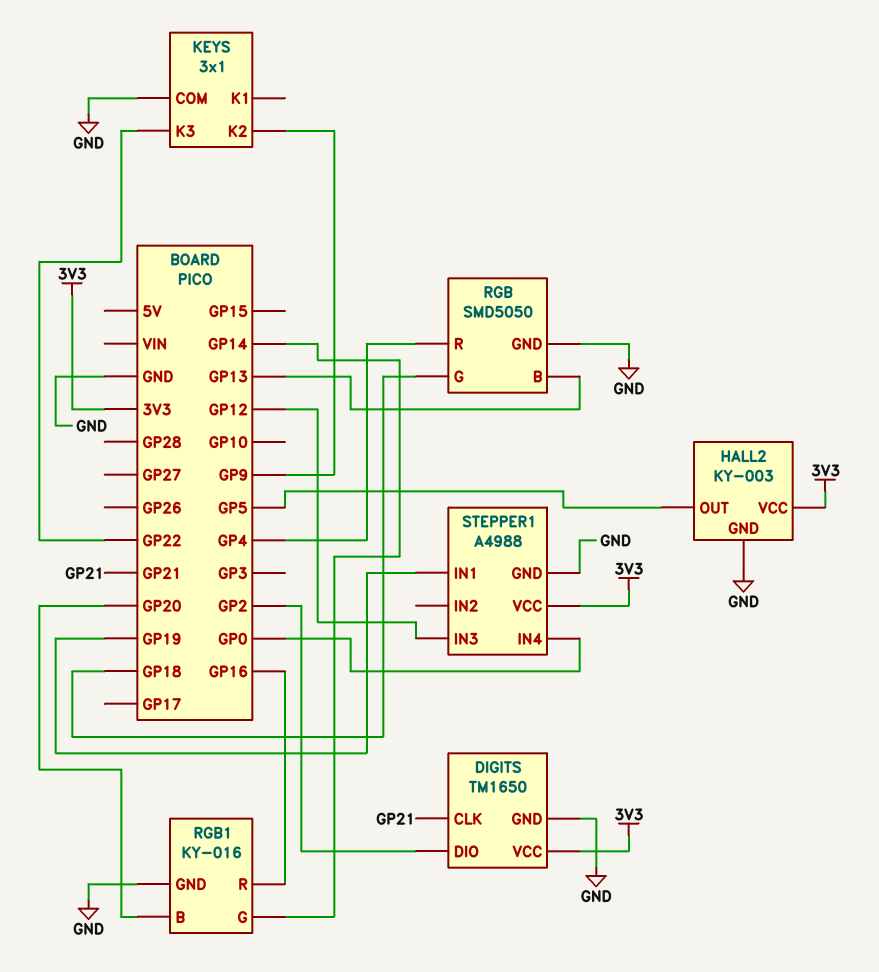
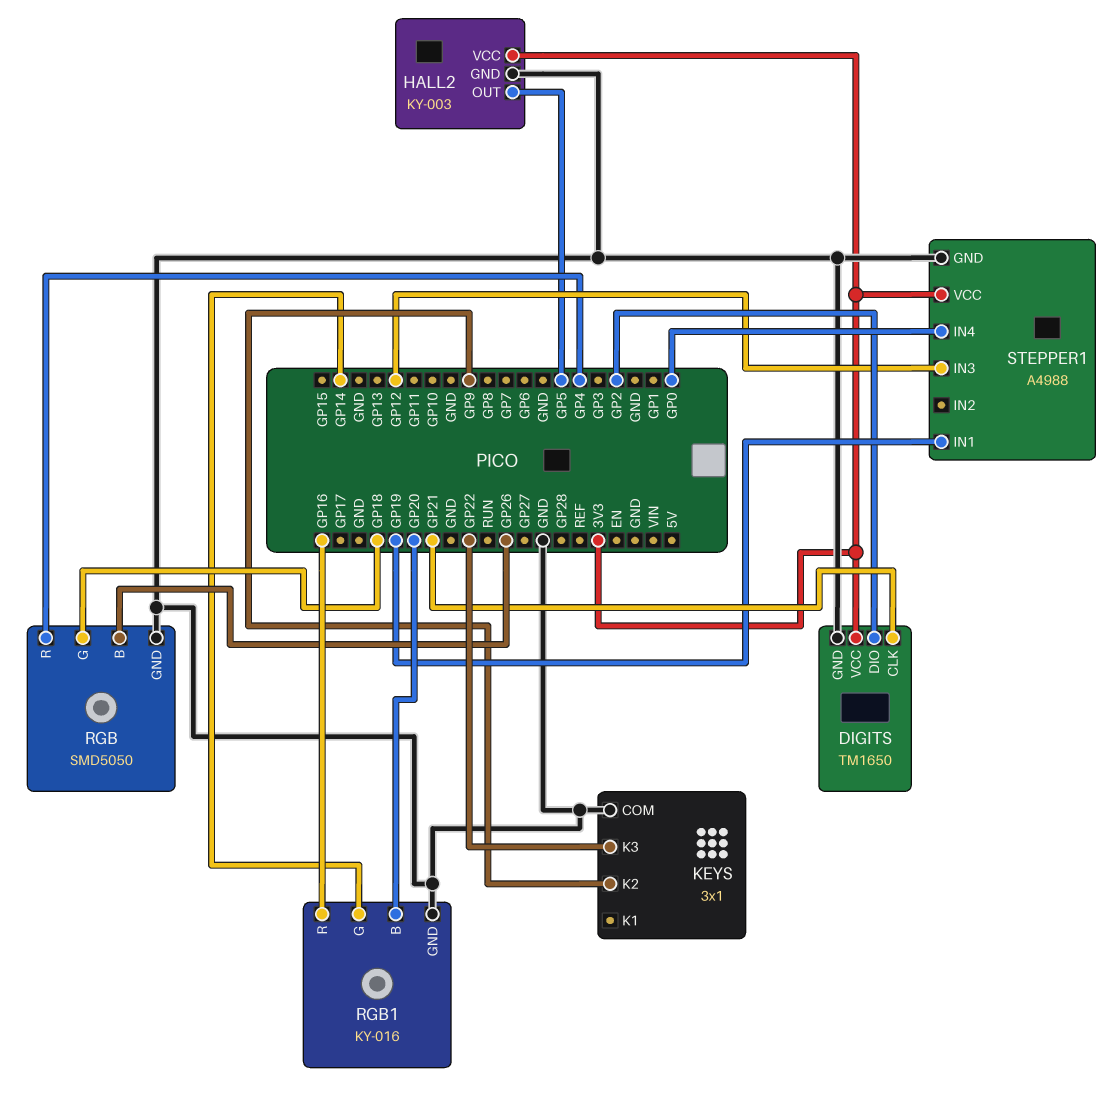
RGB pin B: GP13 -> GP26

